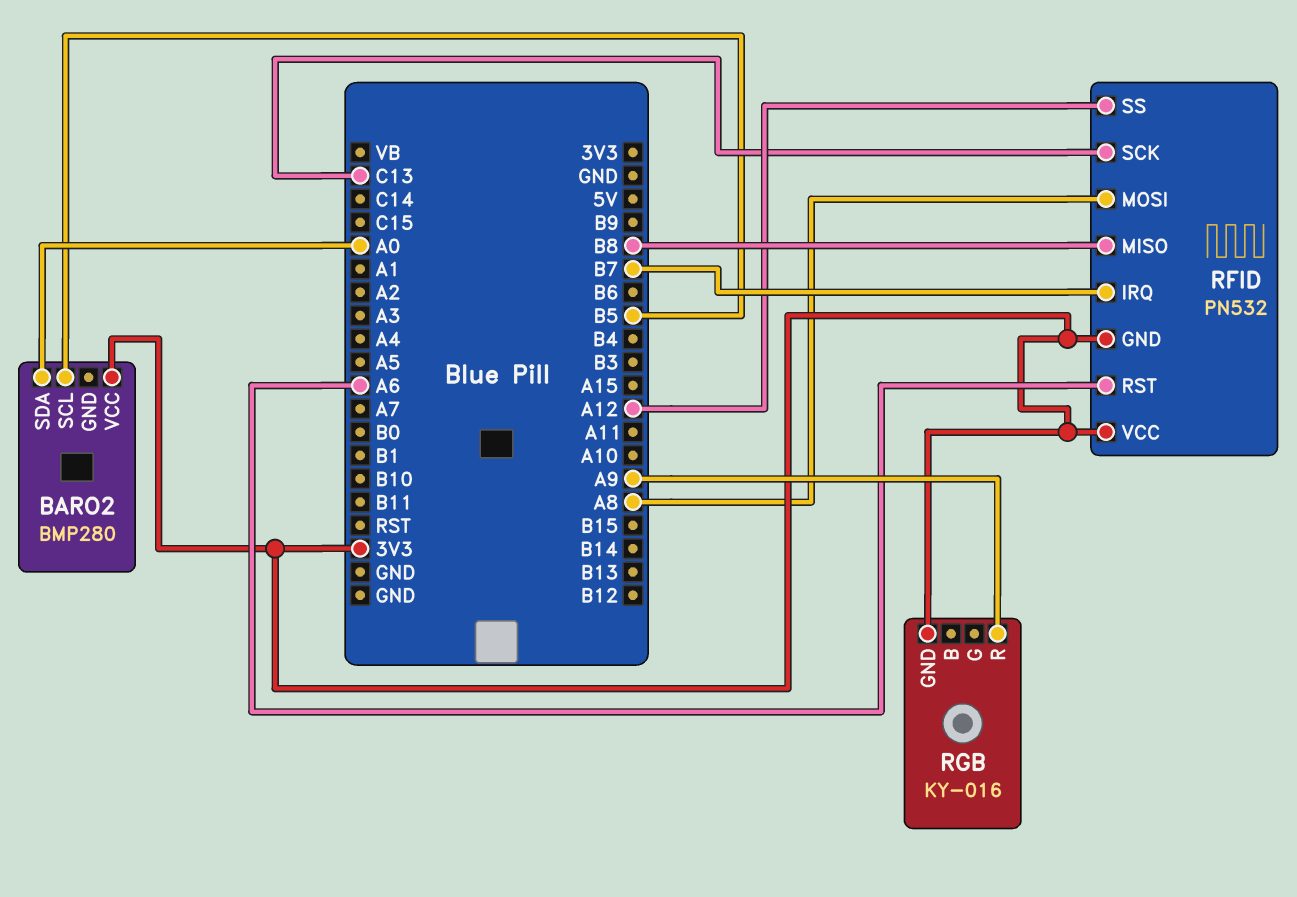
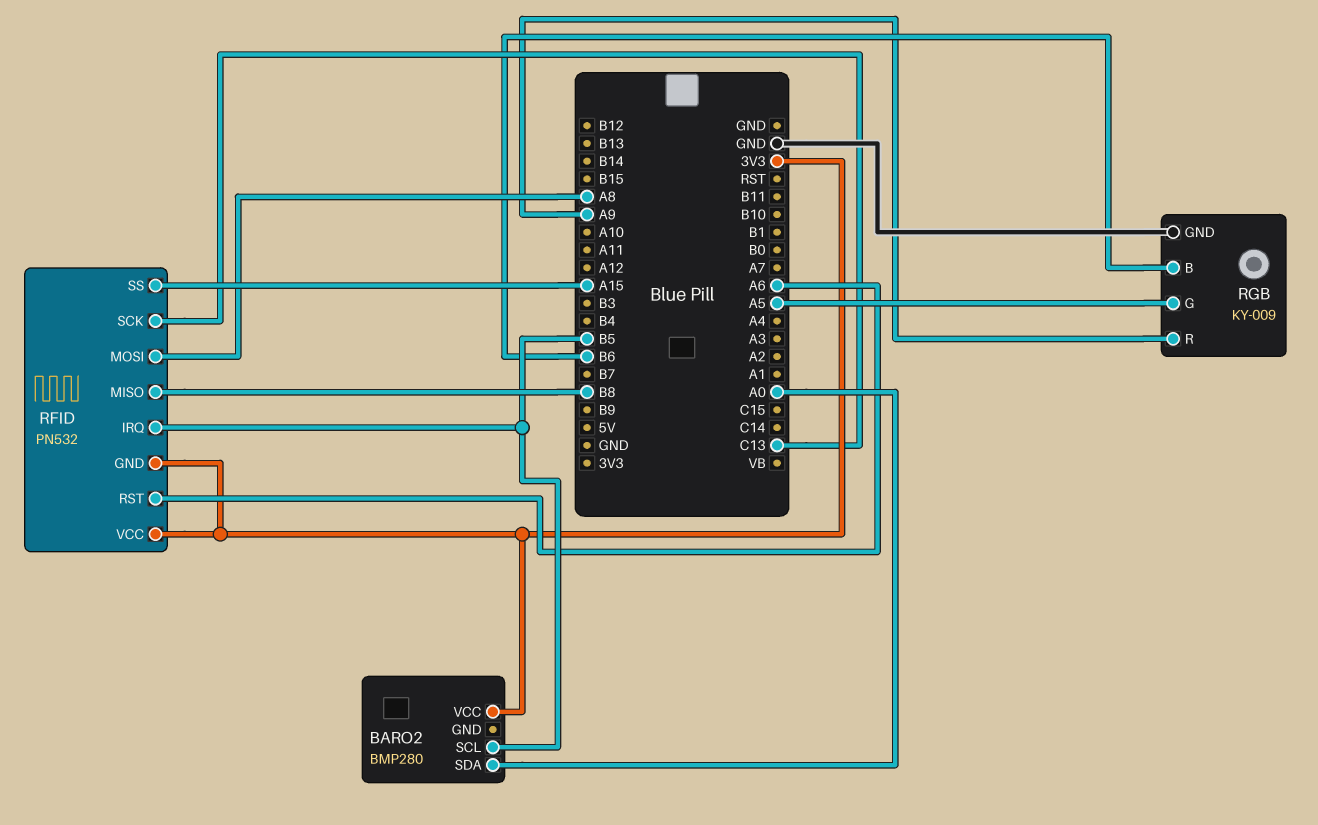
RFID pin IRQ: B7 -> B5
RFID pin SS: A12 -> A15
RGB: KY-016 -> KY-009
RGB pin B: none -> B6
RGB pin G: none -> A5
RGB pin GND: 3V3 -> GND

